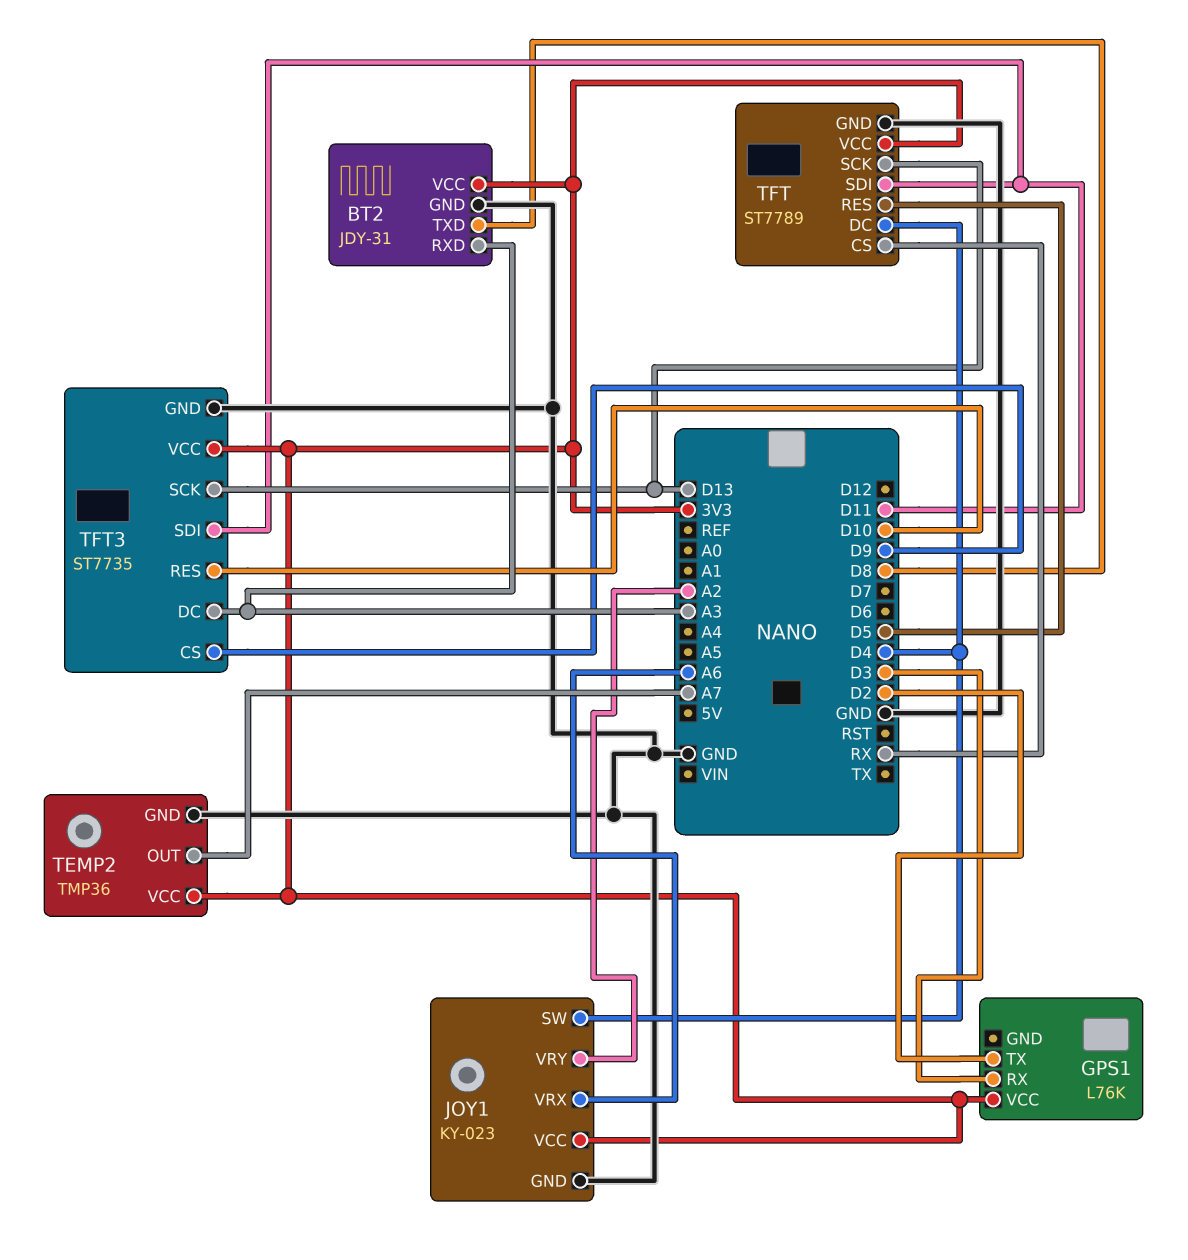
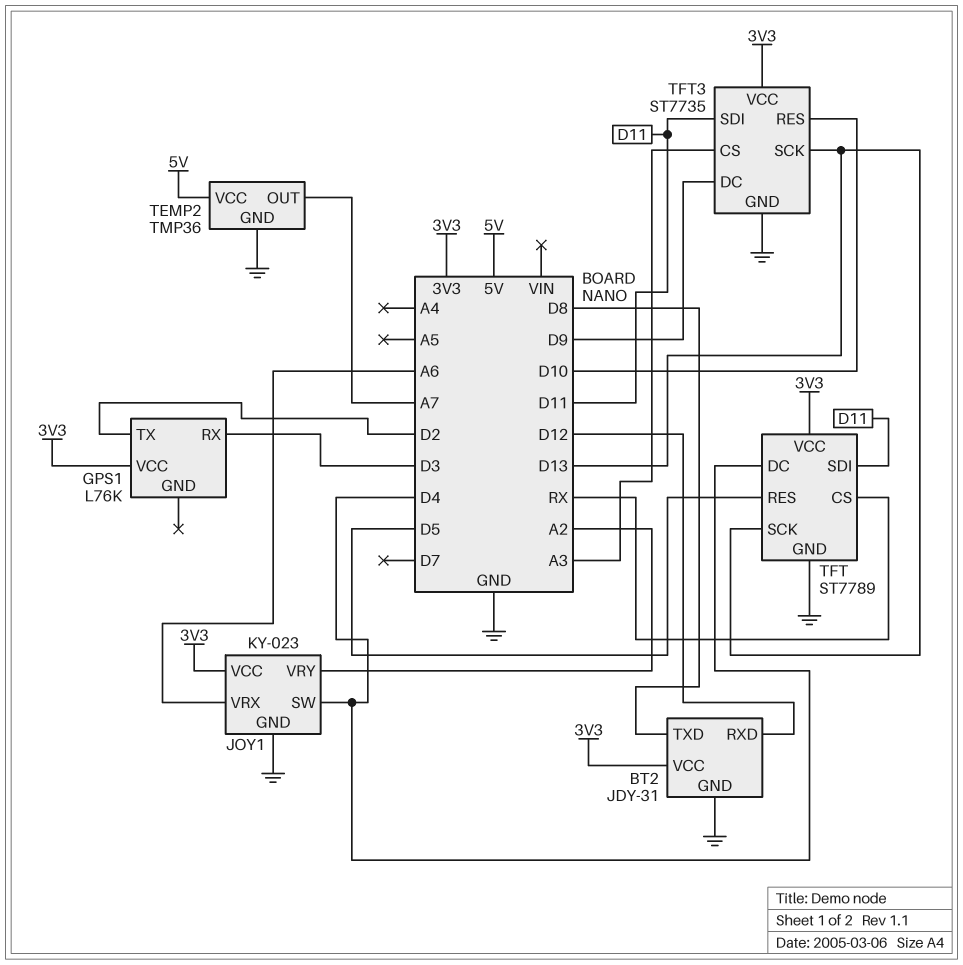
BT2 pin RXD: A3 -> D12
TEMP2 pin VCC: 3V3 -> 5V
TFT3 pin CS: D9 -> A3
TFT3 pin DC: A3 -> D9

